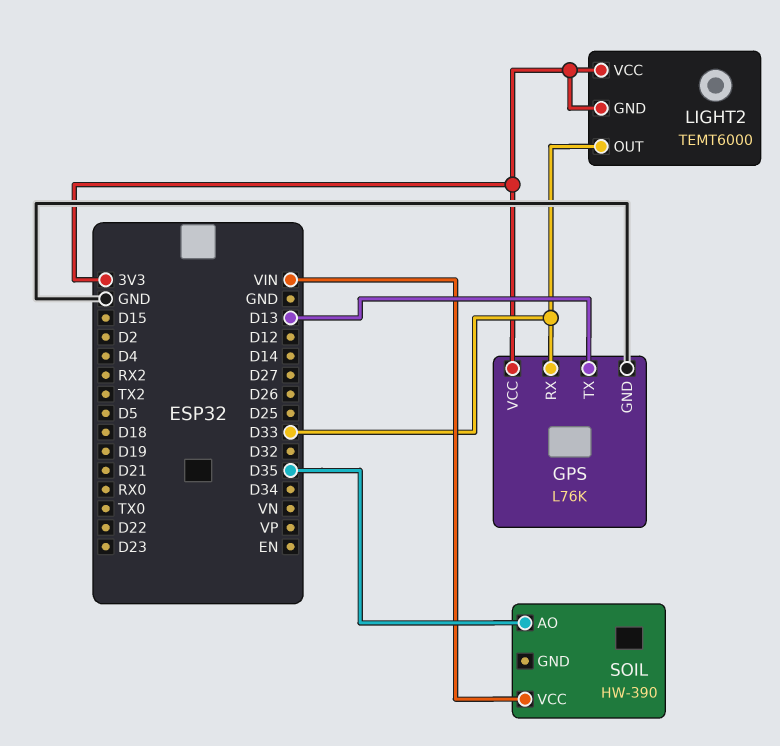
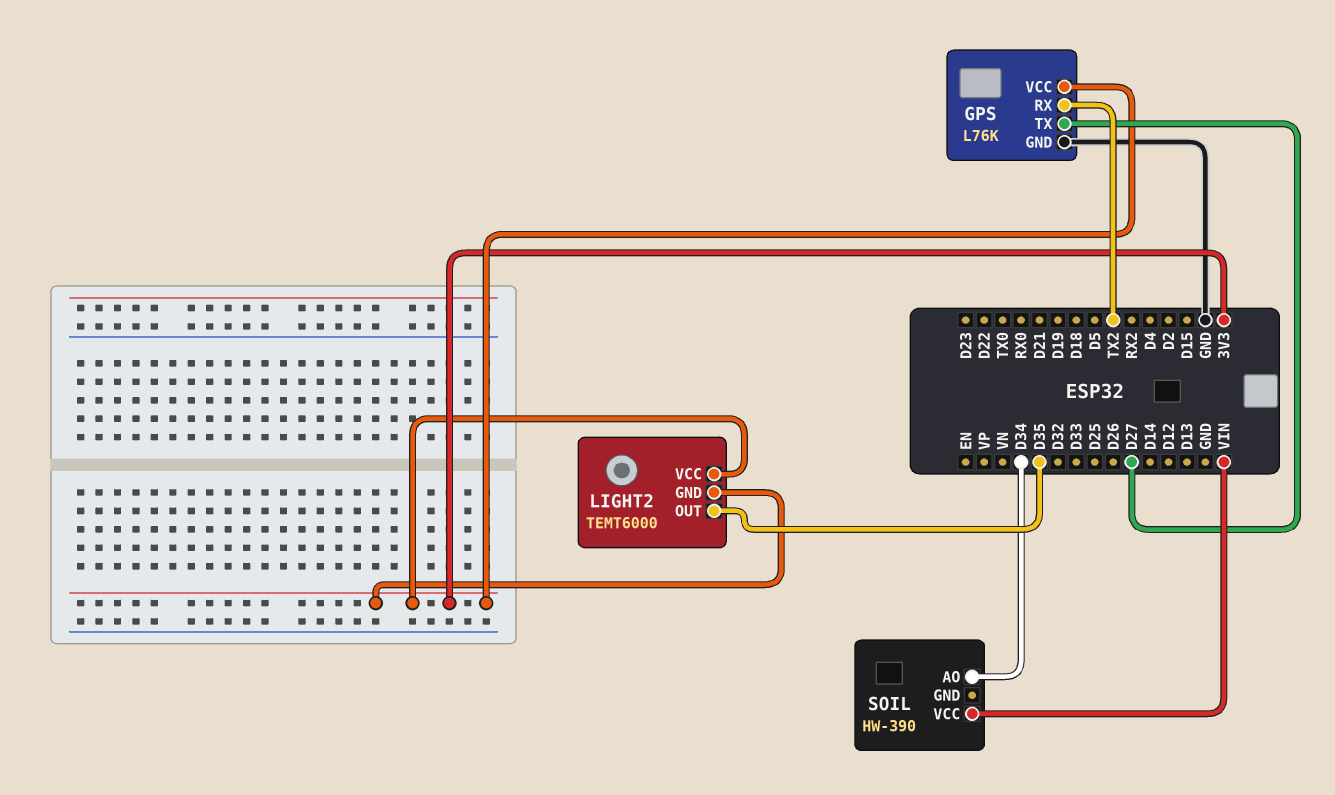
GPS pin RX: D33 -> TX2
GPS pin TX: D13 -> D27
LIGHT2 pin OUT: D33 -> D35
SOIL pin AO: D35 -> D34

